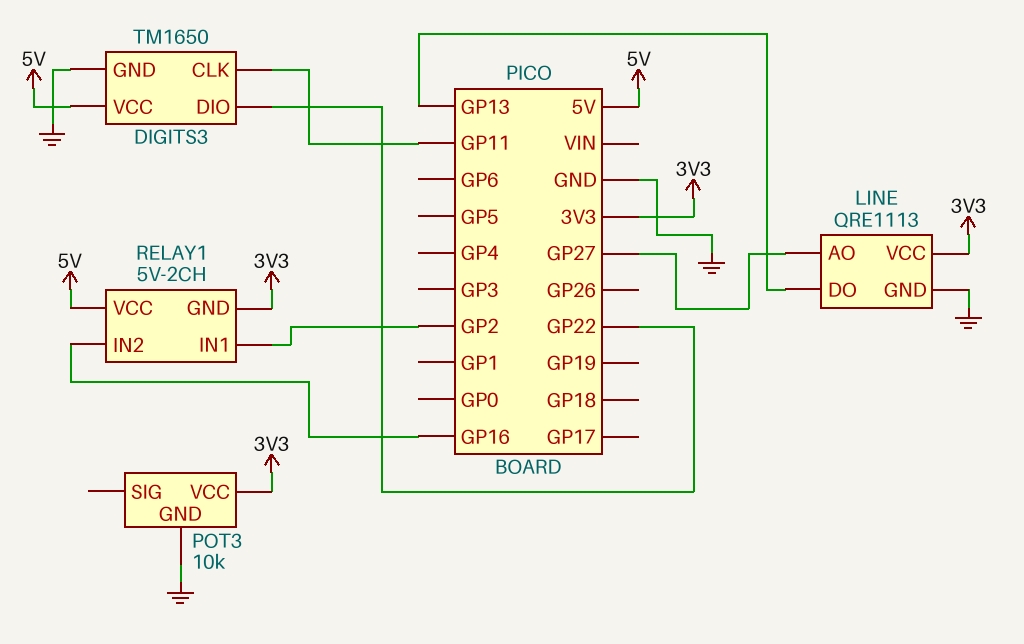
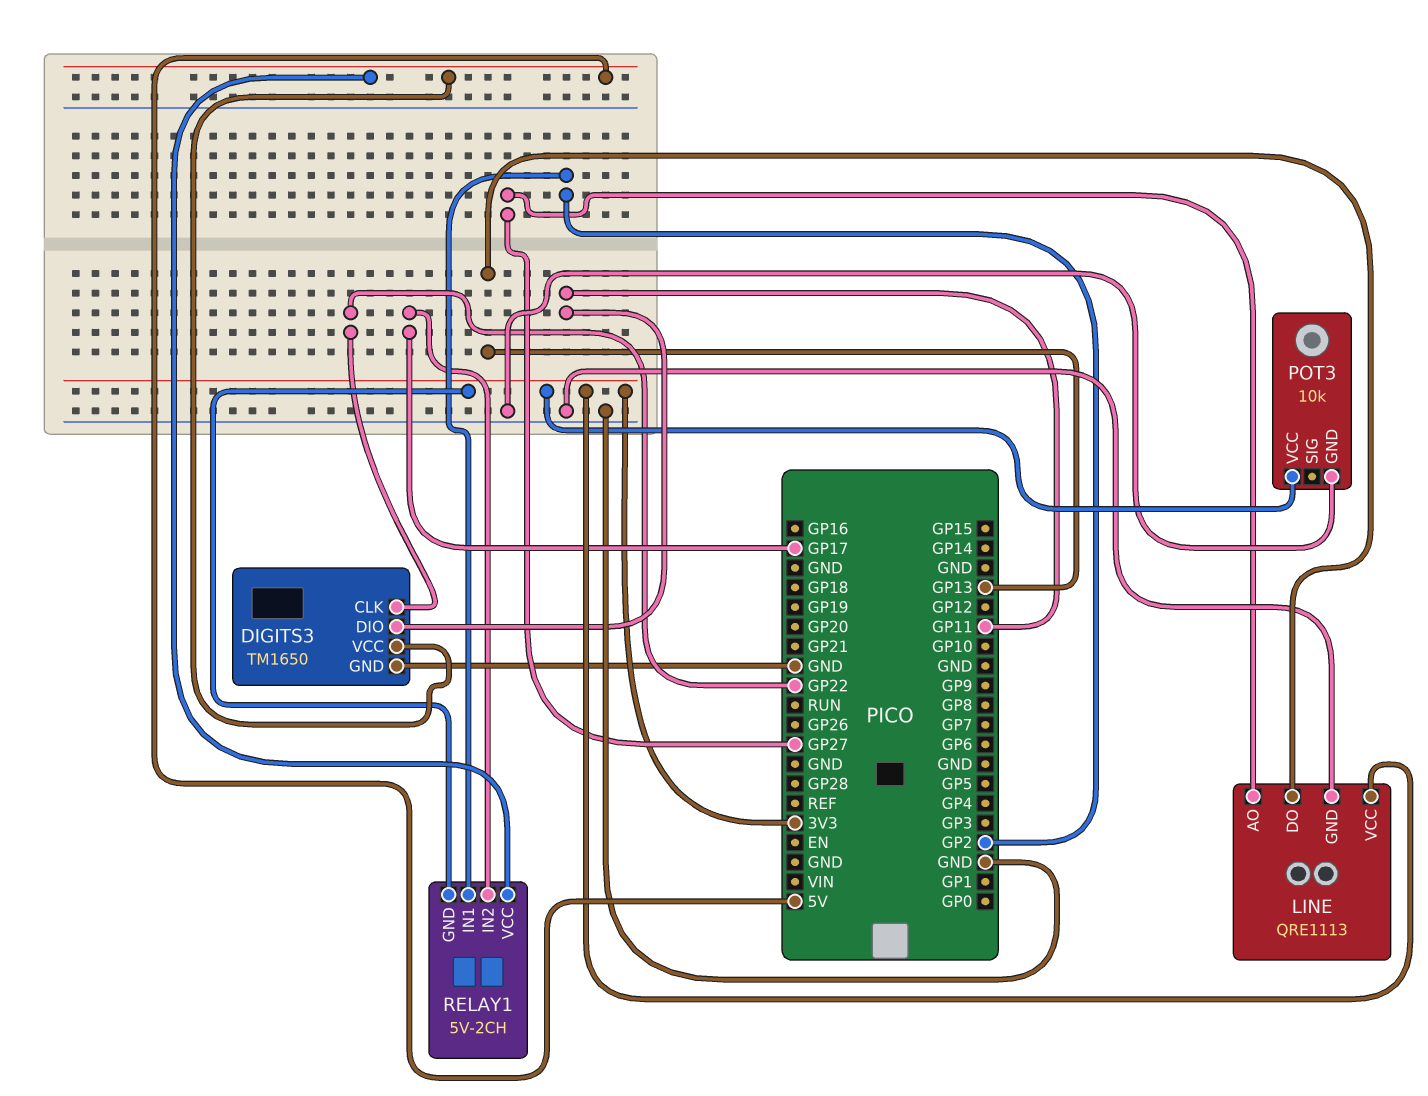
DIGITS3 pin CLK: GP11 -> GP22
DIGITS3 pin DIO: GP22 -> GP11
RELAY1 pin IN2: GP16 -> GP17

